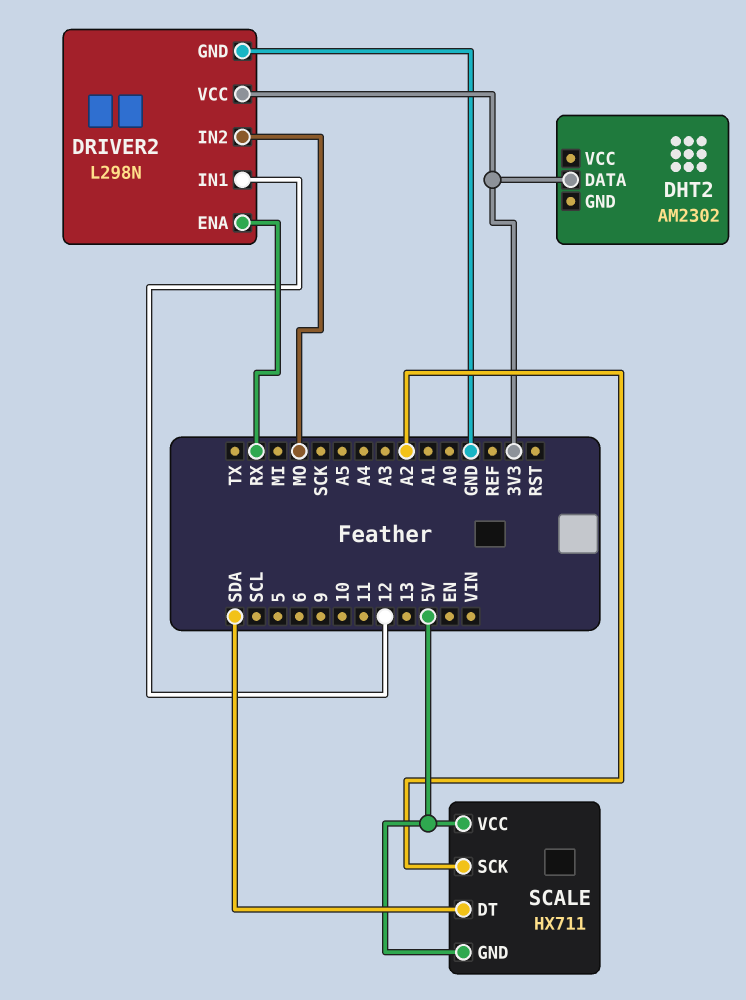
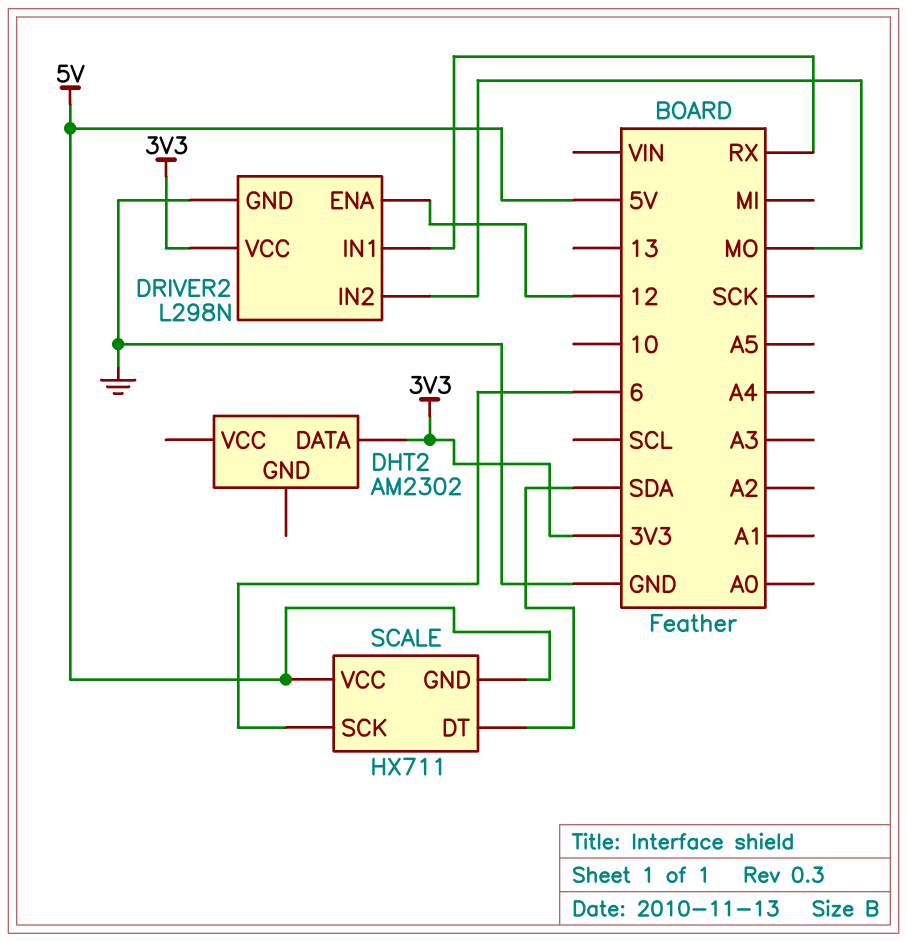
DRIVER2 pin ENA: RX -> 12
DRIVER2 pin IN1: 12 -> RX
SCALE pin SCK: A2 -> 6

